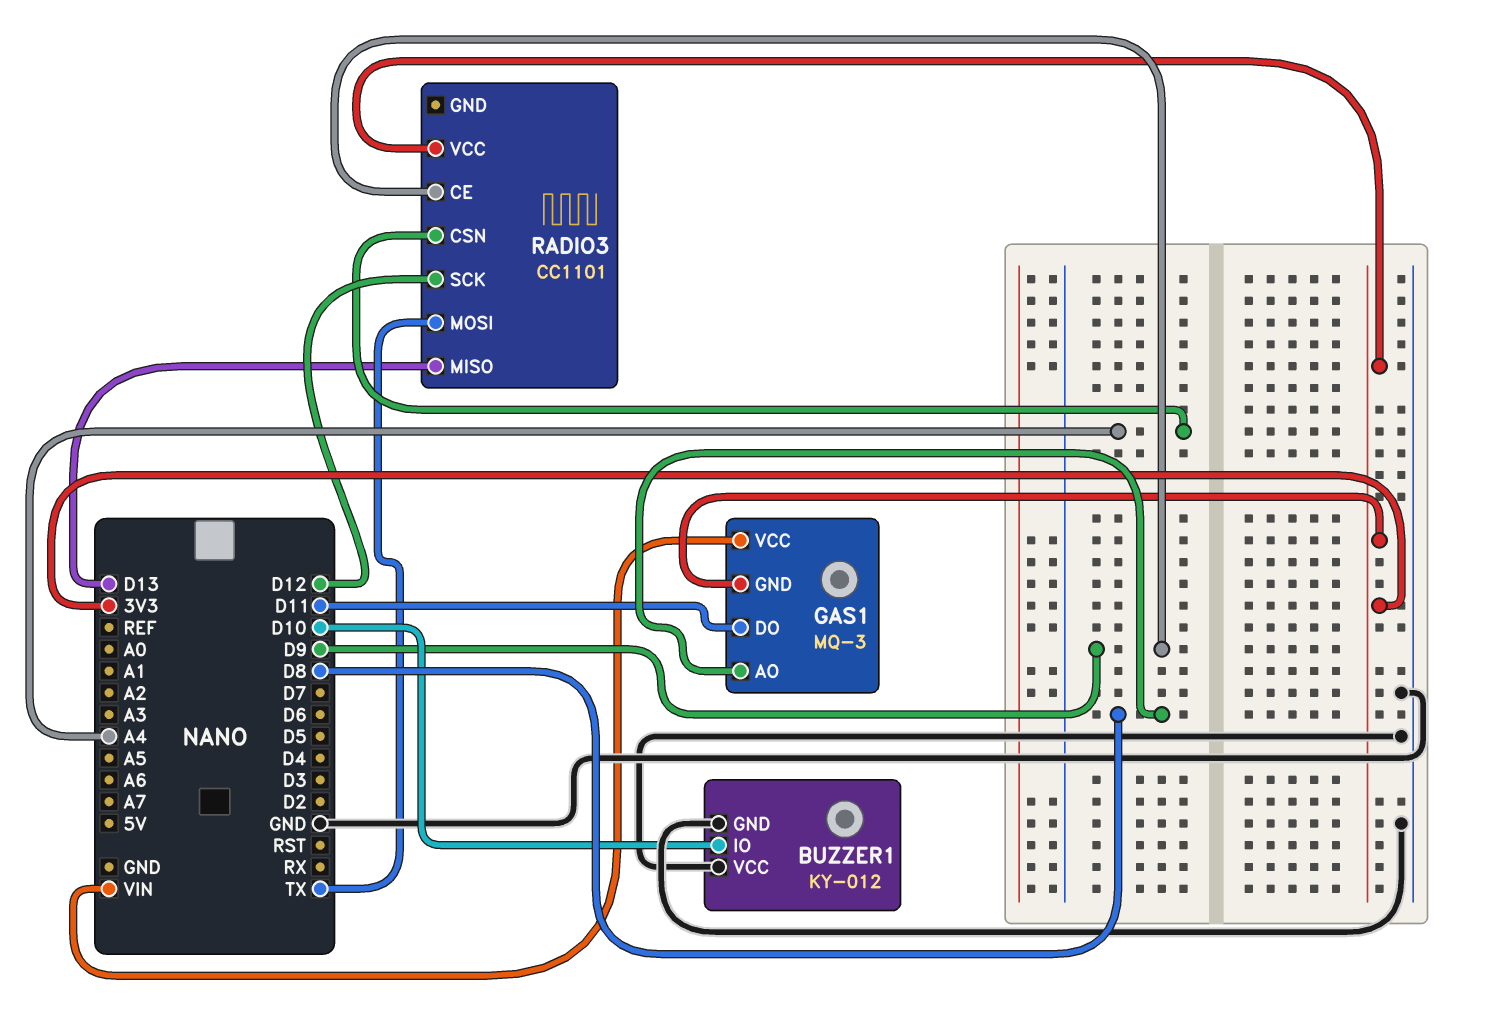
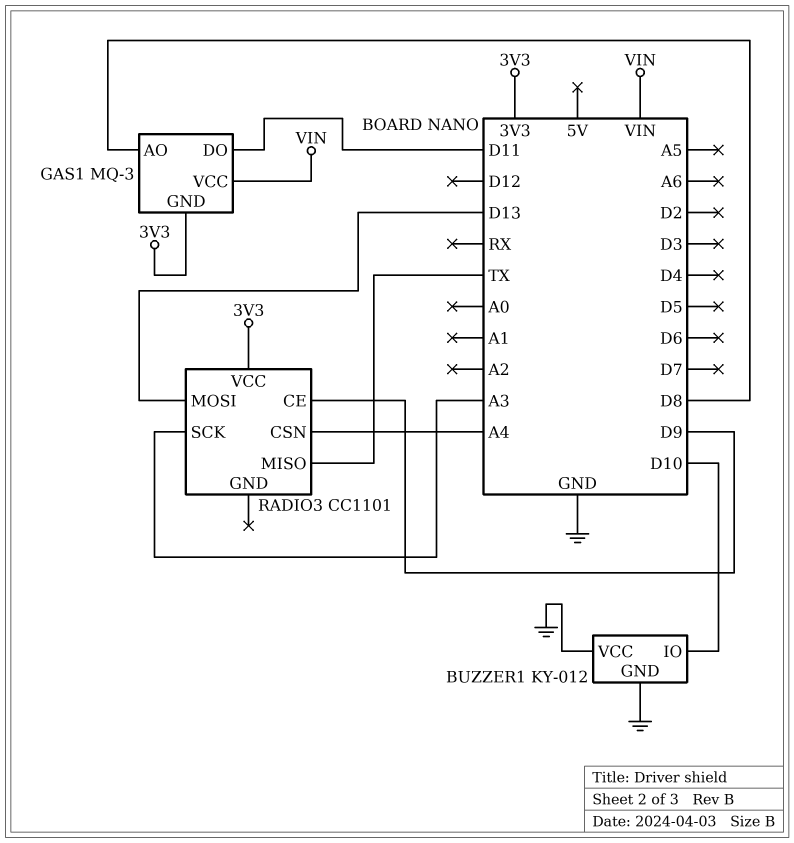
RADIO3 pin MISO: D13 -> TX
RADIO3 pin MOSI: TX -> D13
RADIO3 pin SCK: D12 -> A3

